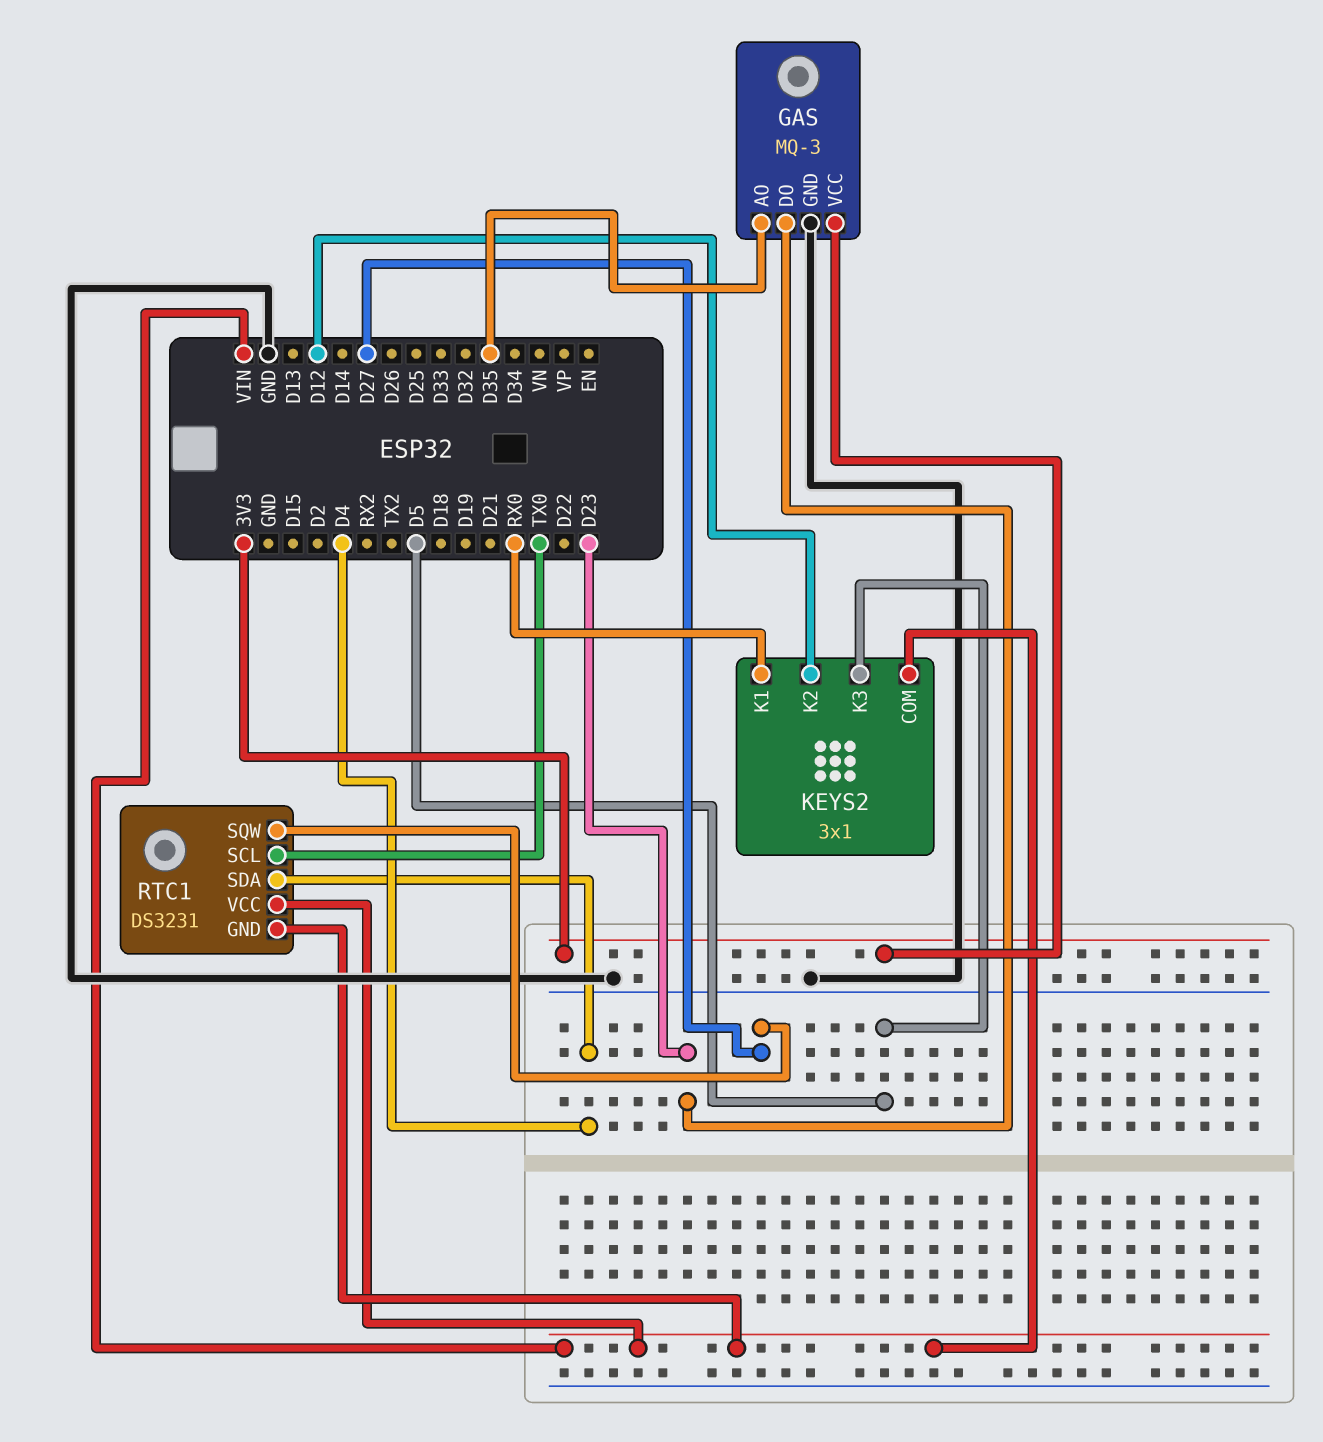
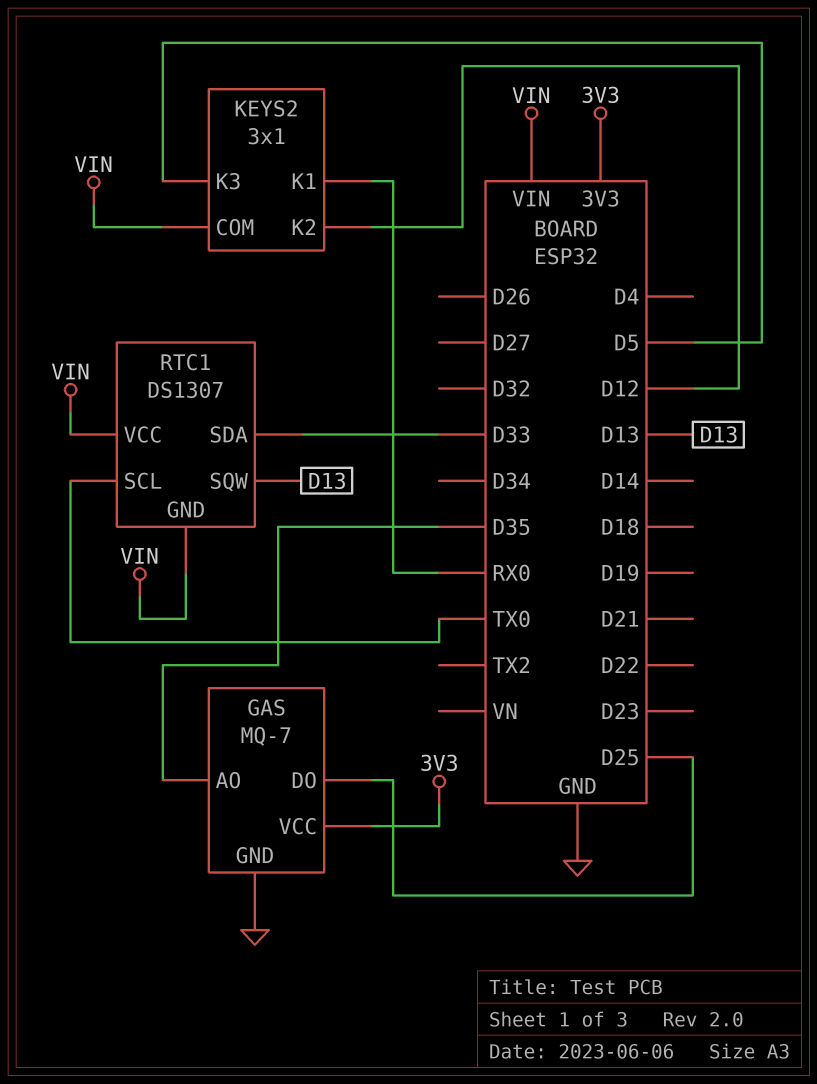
GAS: MQ-3 -> MQ-7
GAS pin DO: D23 -> D25
RTC1: DS3231 -> DS1307
RTC1 pin SDA: D4 -> D33
RTC1 pin SQW: D27 -> D13

